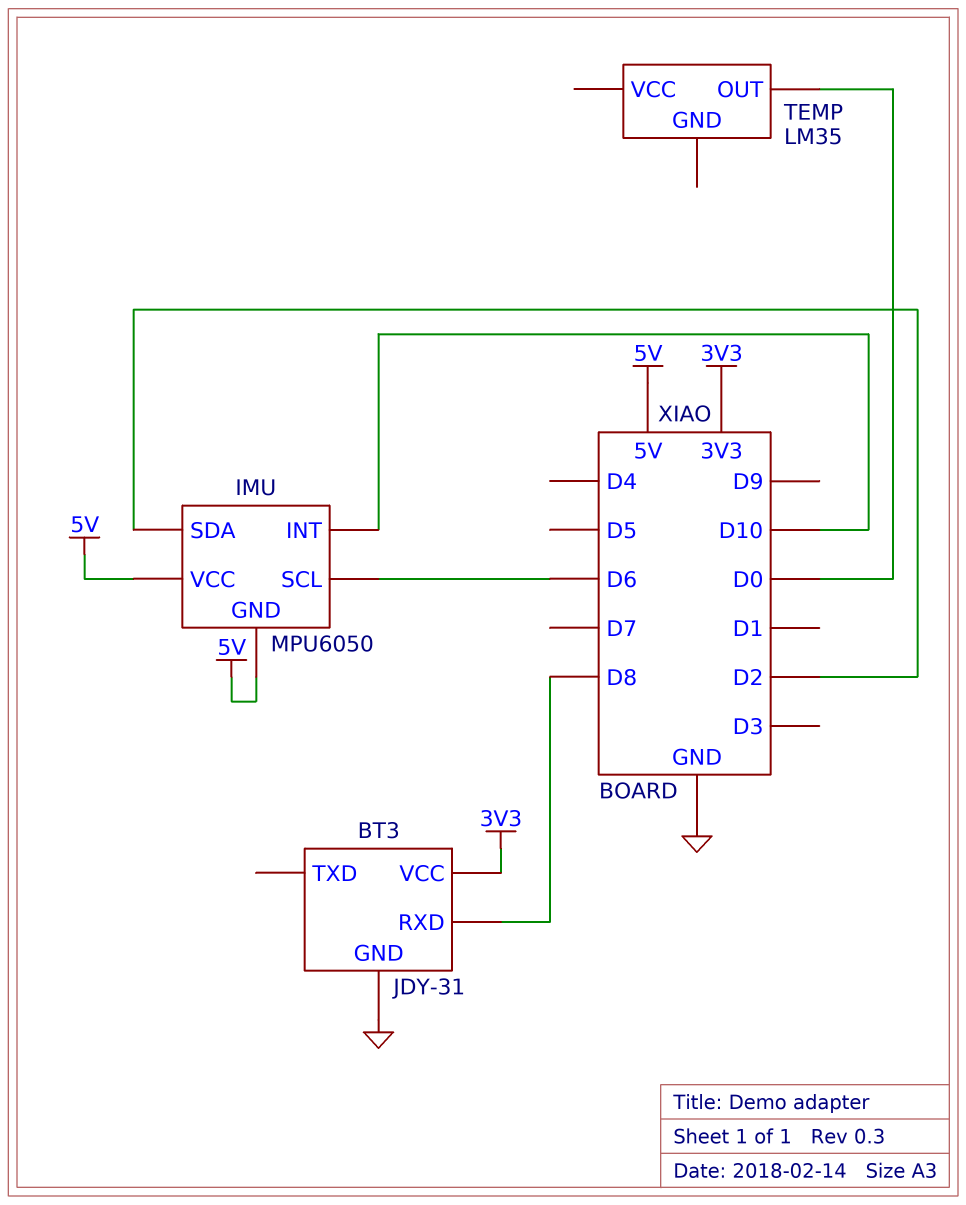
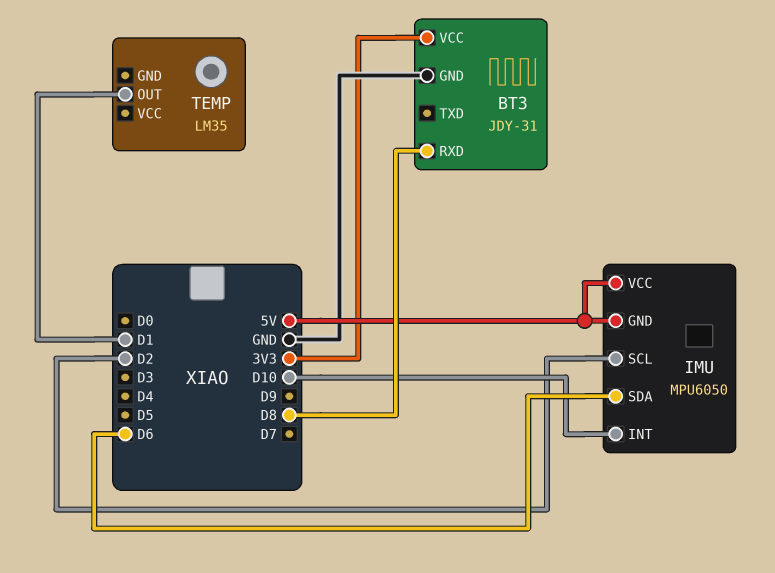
IMU pin SCL: D6 -> D2
IMU pin SDA: D2 -> D6
TEMP pin OUT: D0 -> D1

